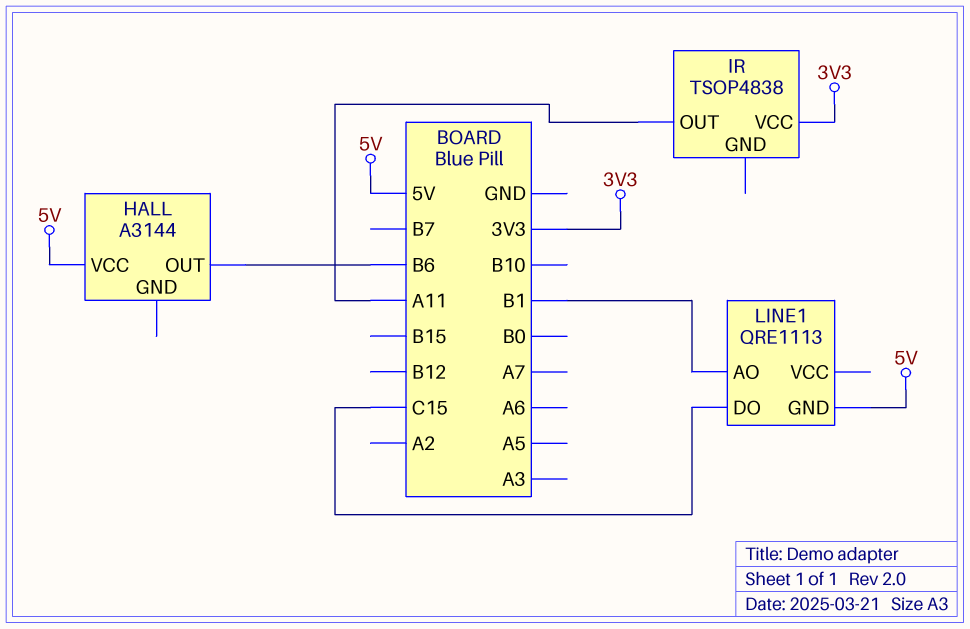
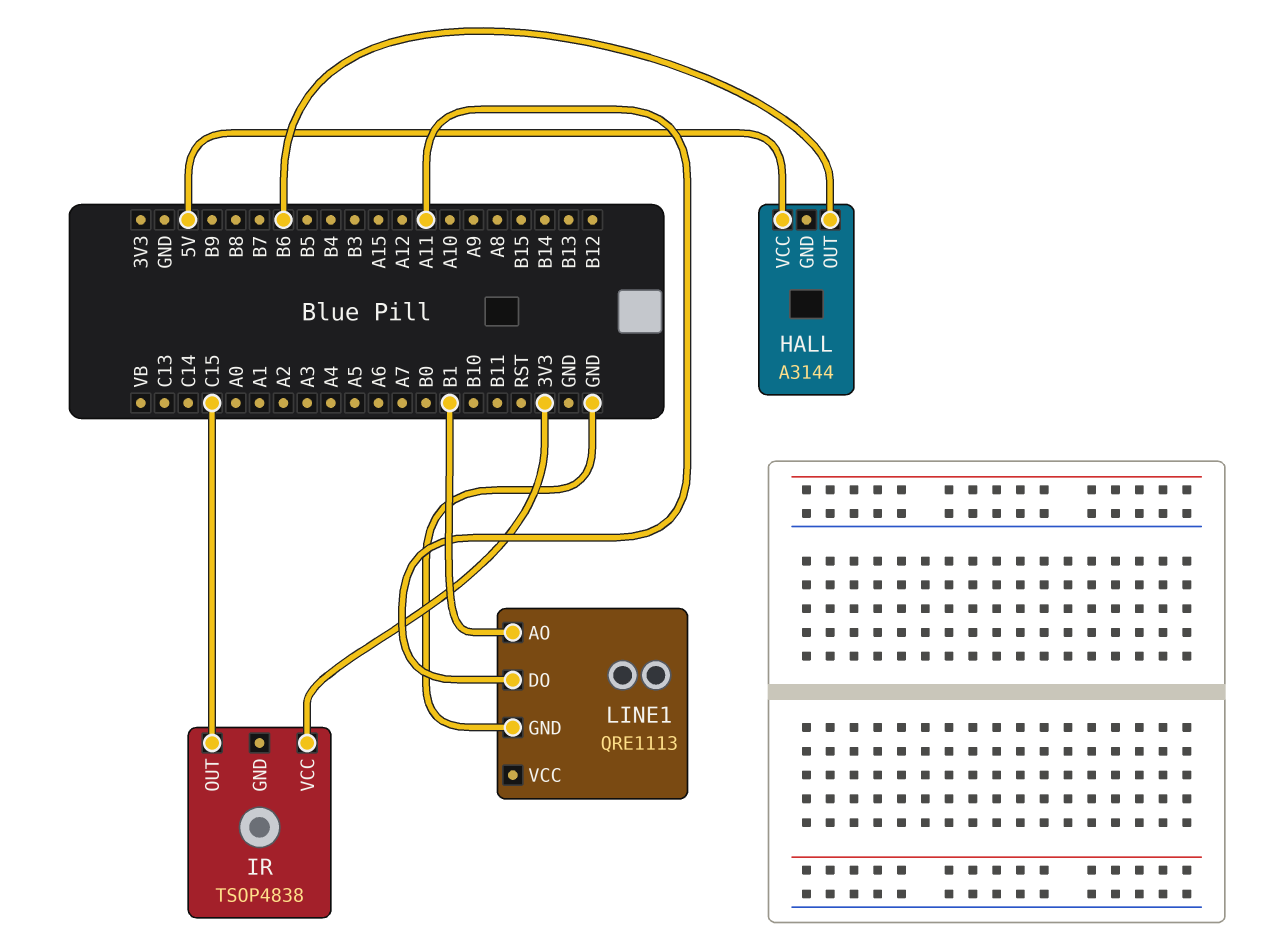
IR pin OUT: A11 -> C15
LINE1 pin DO: C15 -> A11
LINE1 pin GND: 5V -> GND

